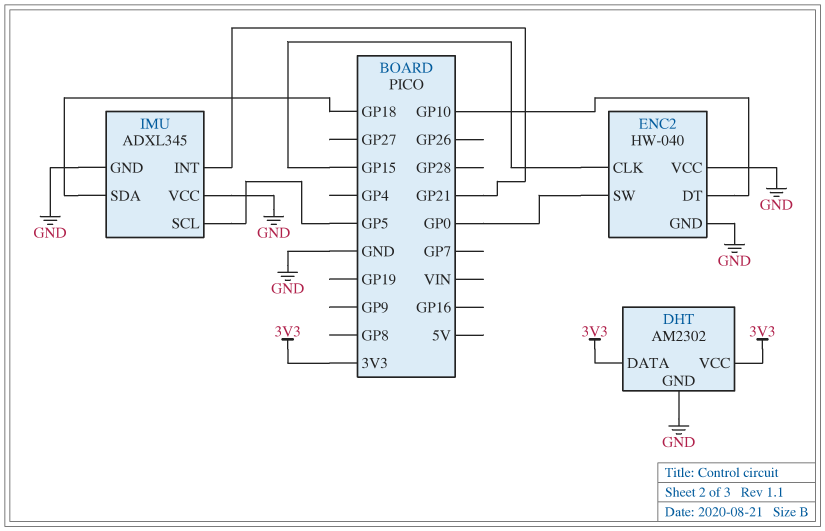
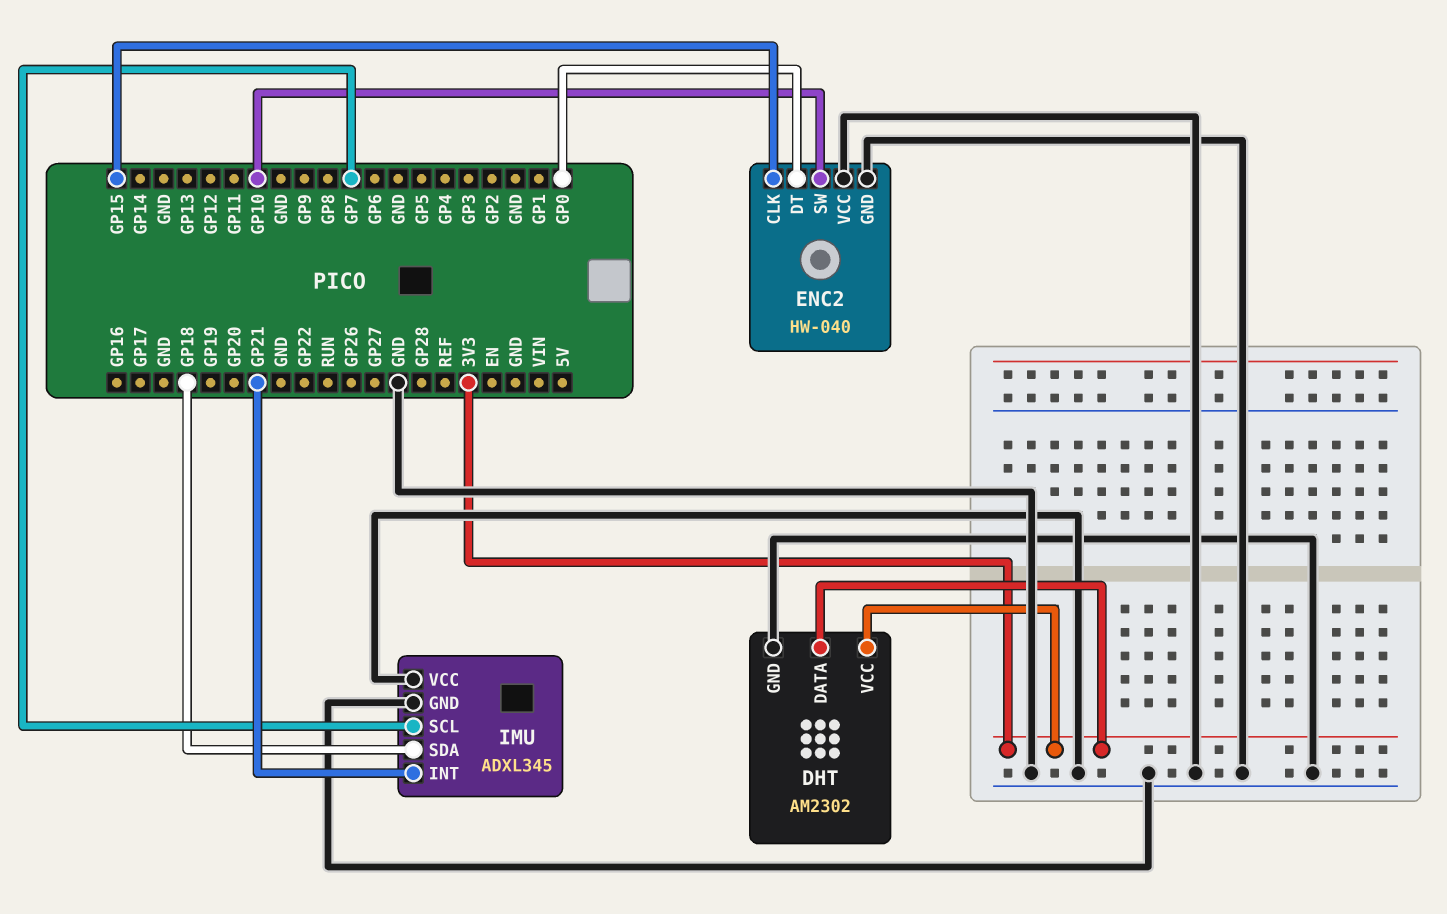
ENC2 pin DT: GP10 -> GP0
ENC2 pin SW: GP0 -> GP10
IMU pin SCL: GP5 -> GP7

